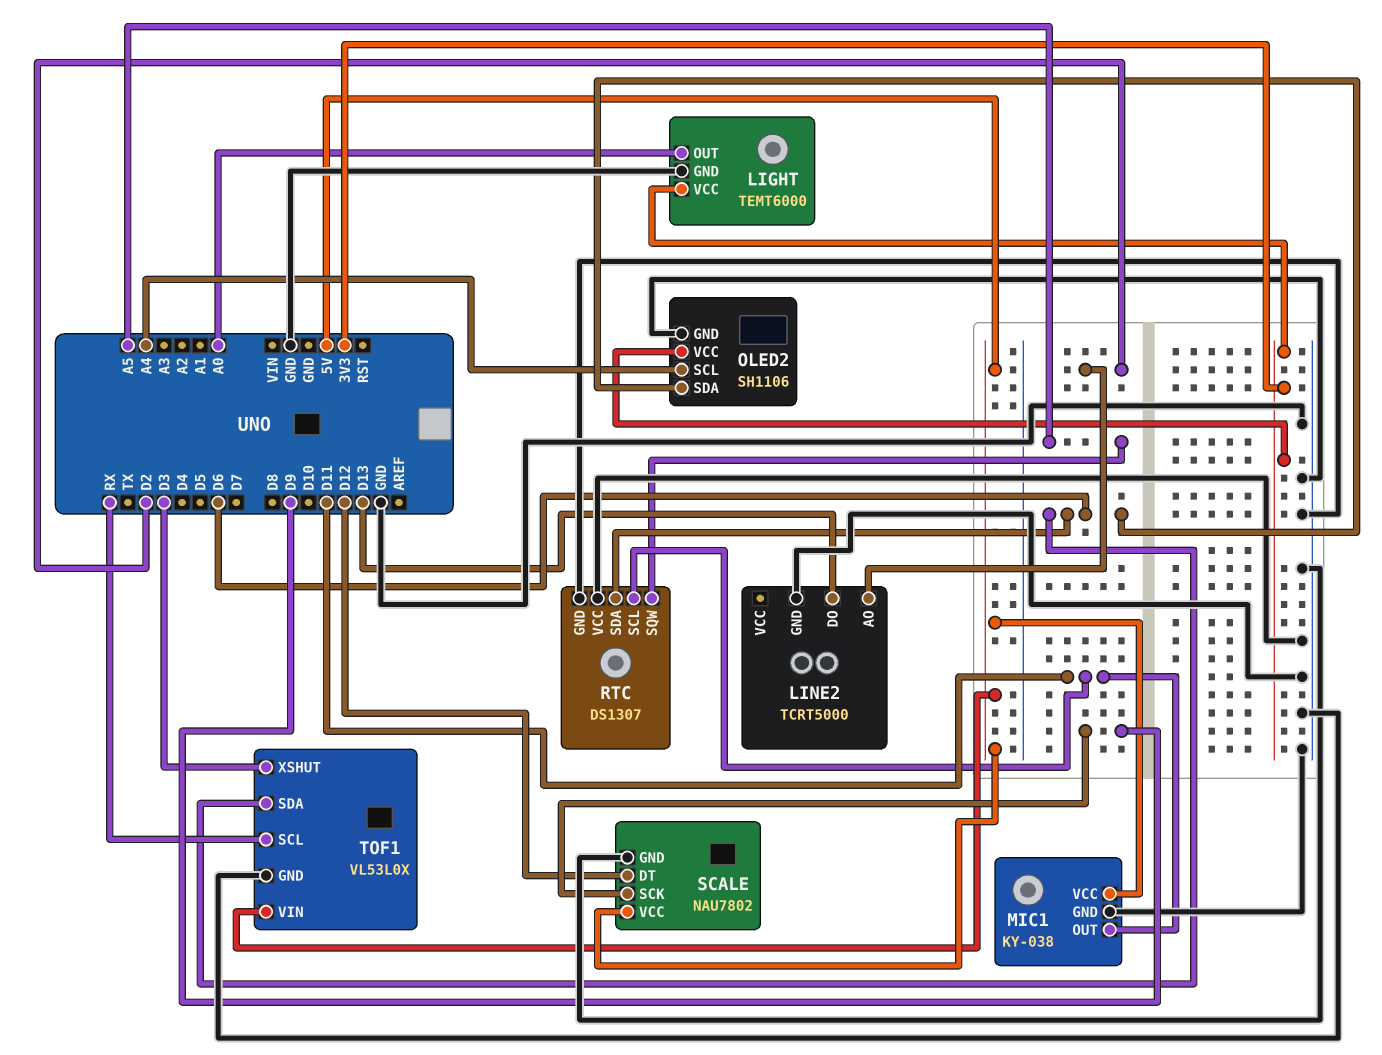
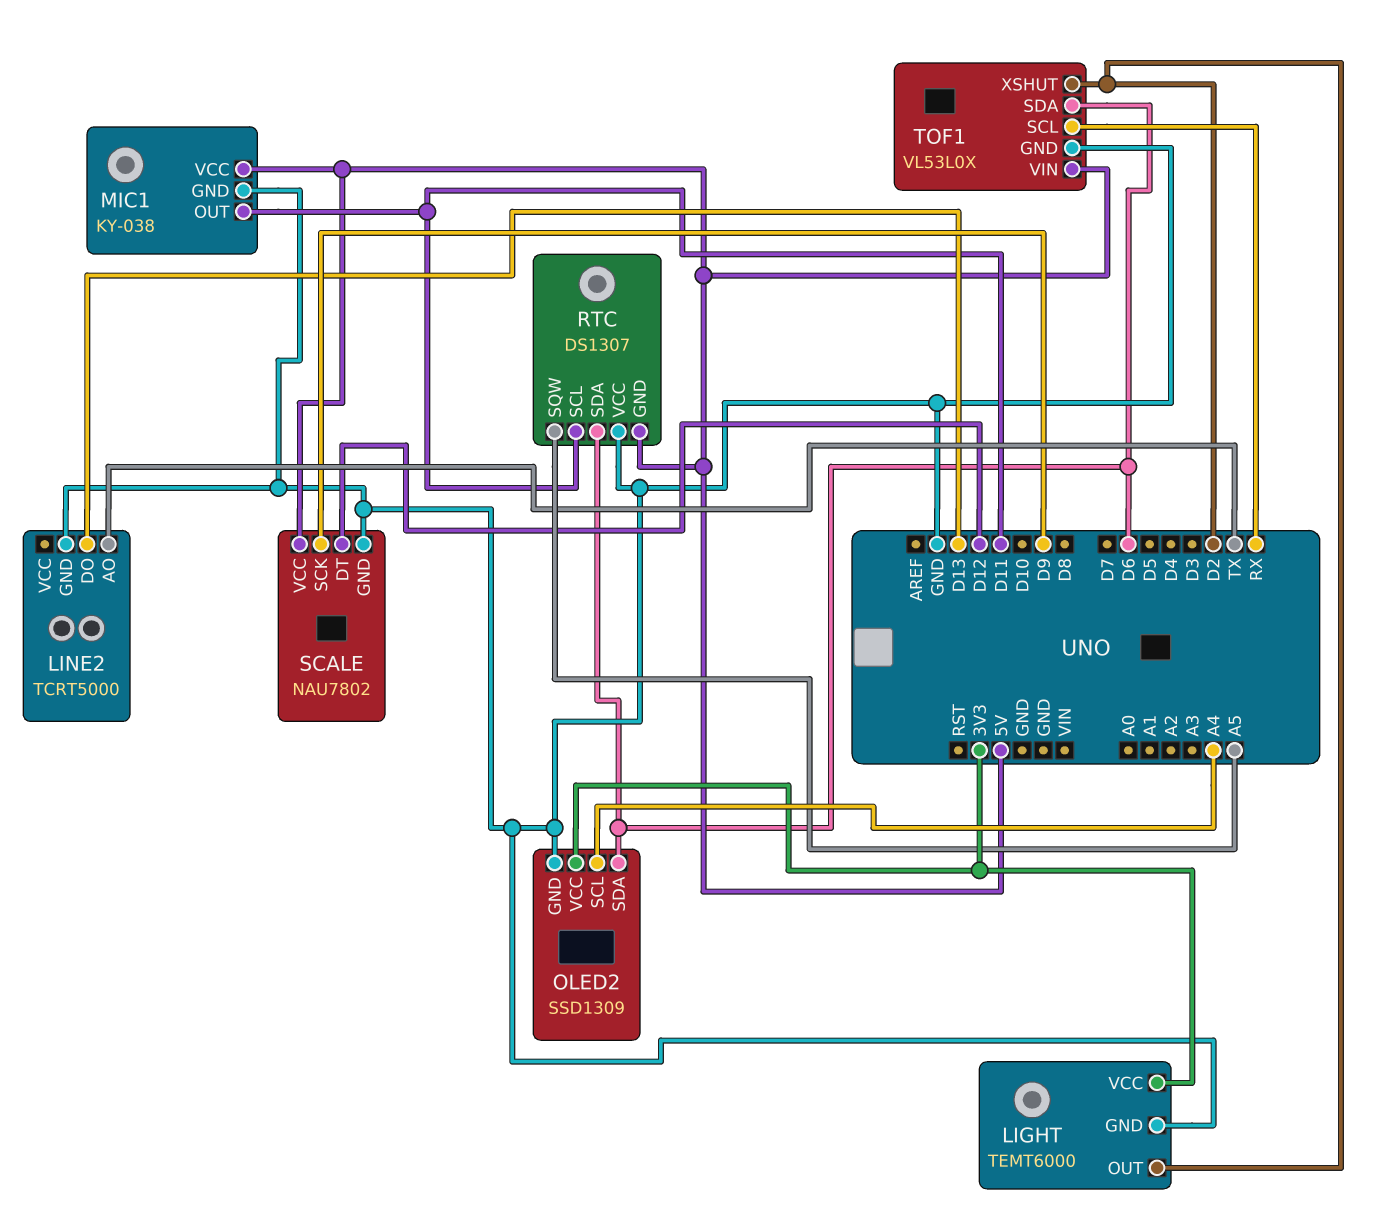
LIGHT pin OUT: A0 -> D2
LINE2 pin AO: D2 -> TX
OLED2: SH1106 -> SSD1309
RTC pin GND: GND -> 5V
TOF1 pin XSHUT: D3 -> D2

